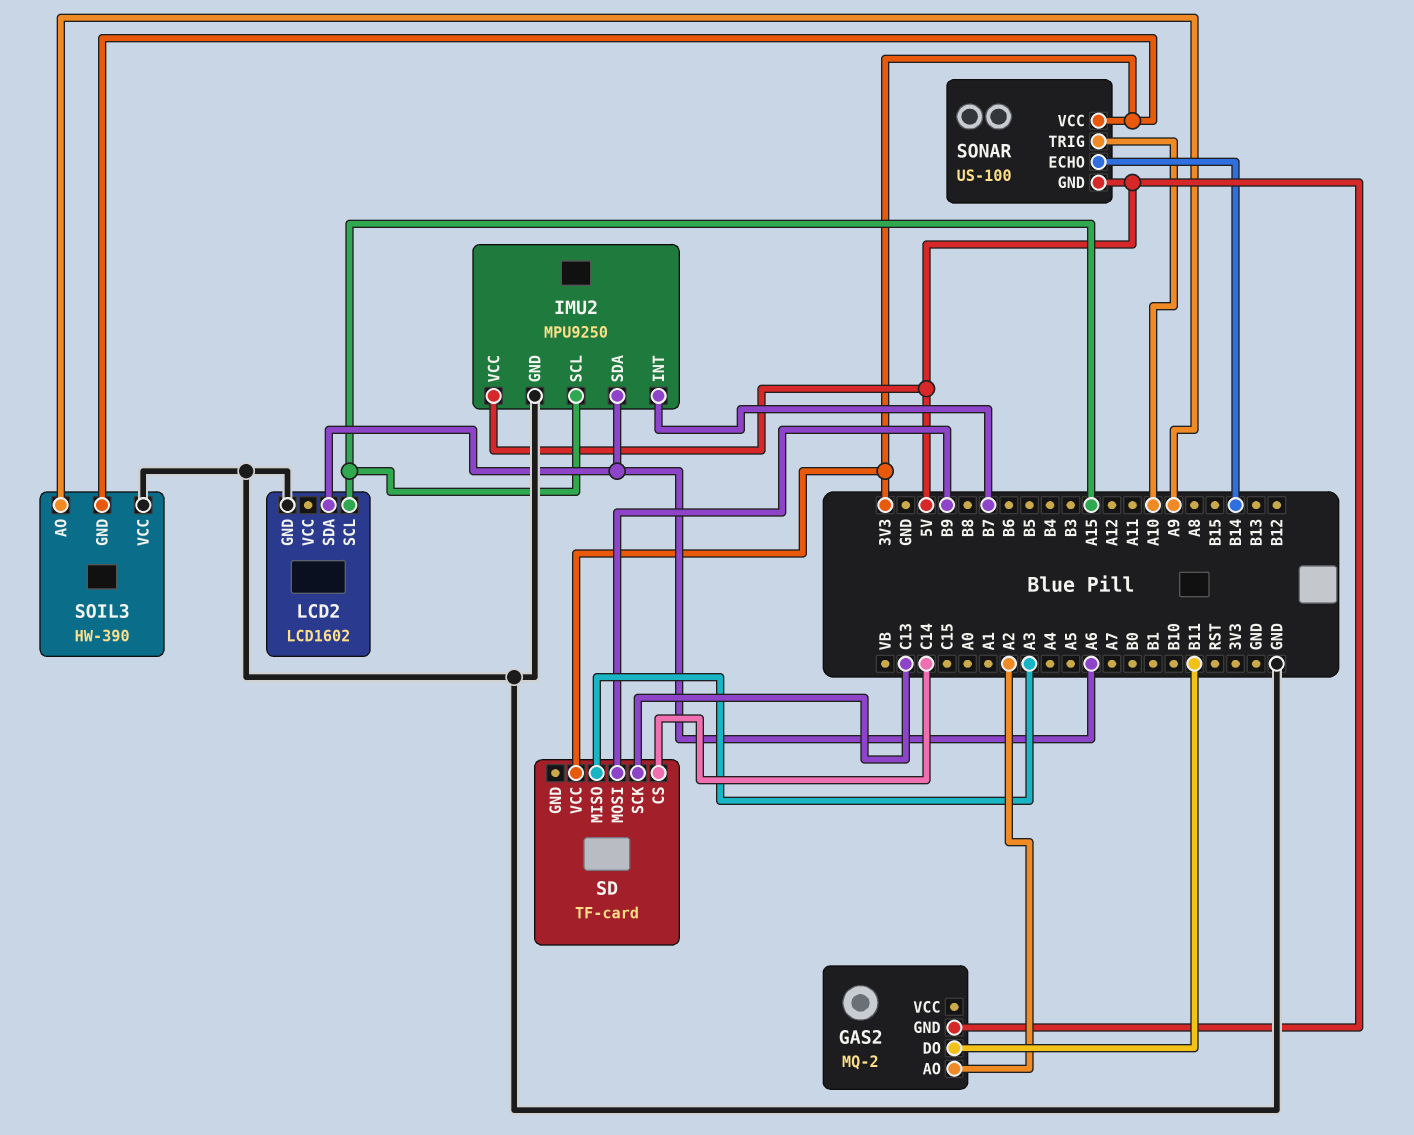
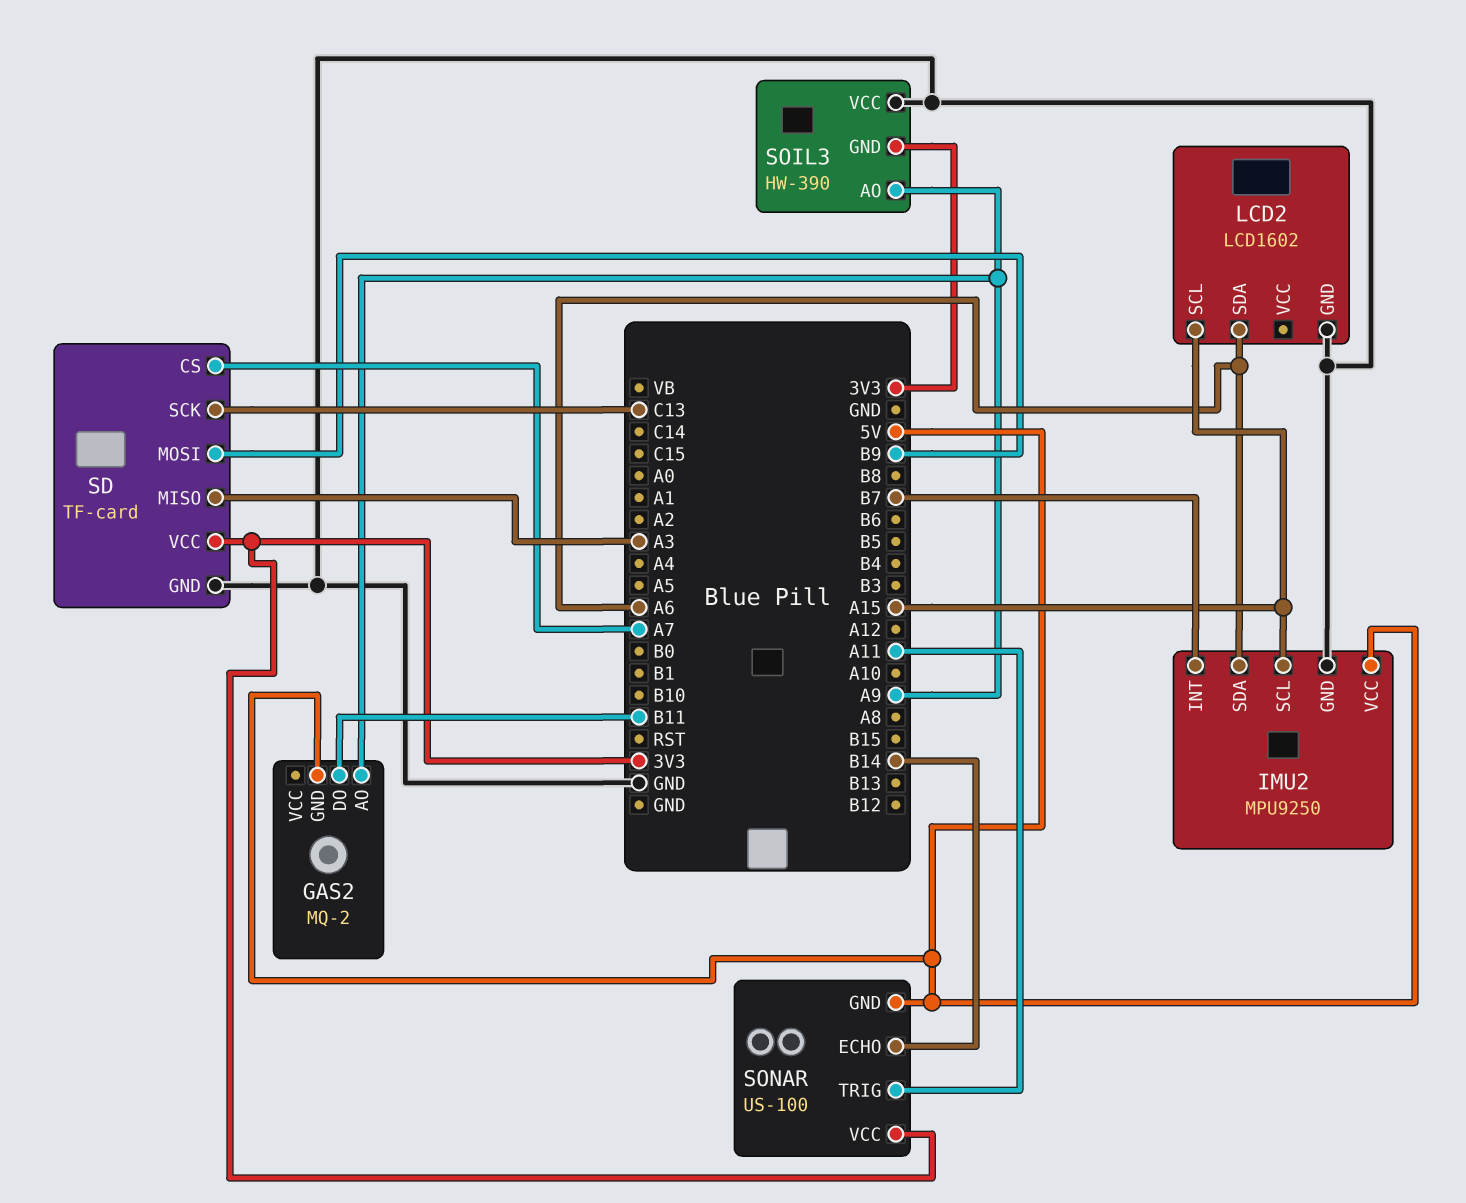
GAS2 pin AO: A2 -> A9
SD pin CS: C14 -> A7
SD pin GND: none -> GND
SONAR pin TRIG: A10 -> A11

